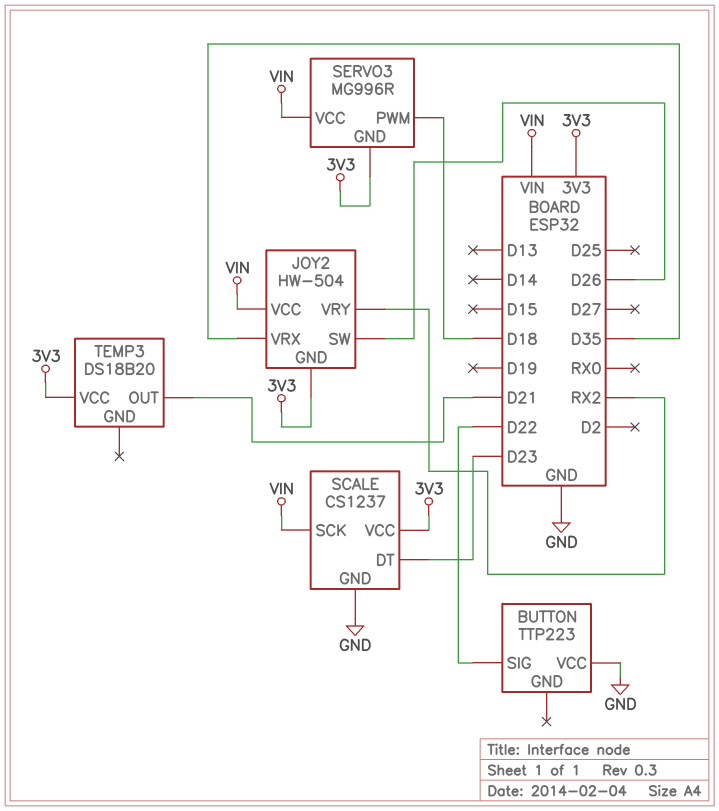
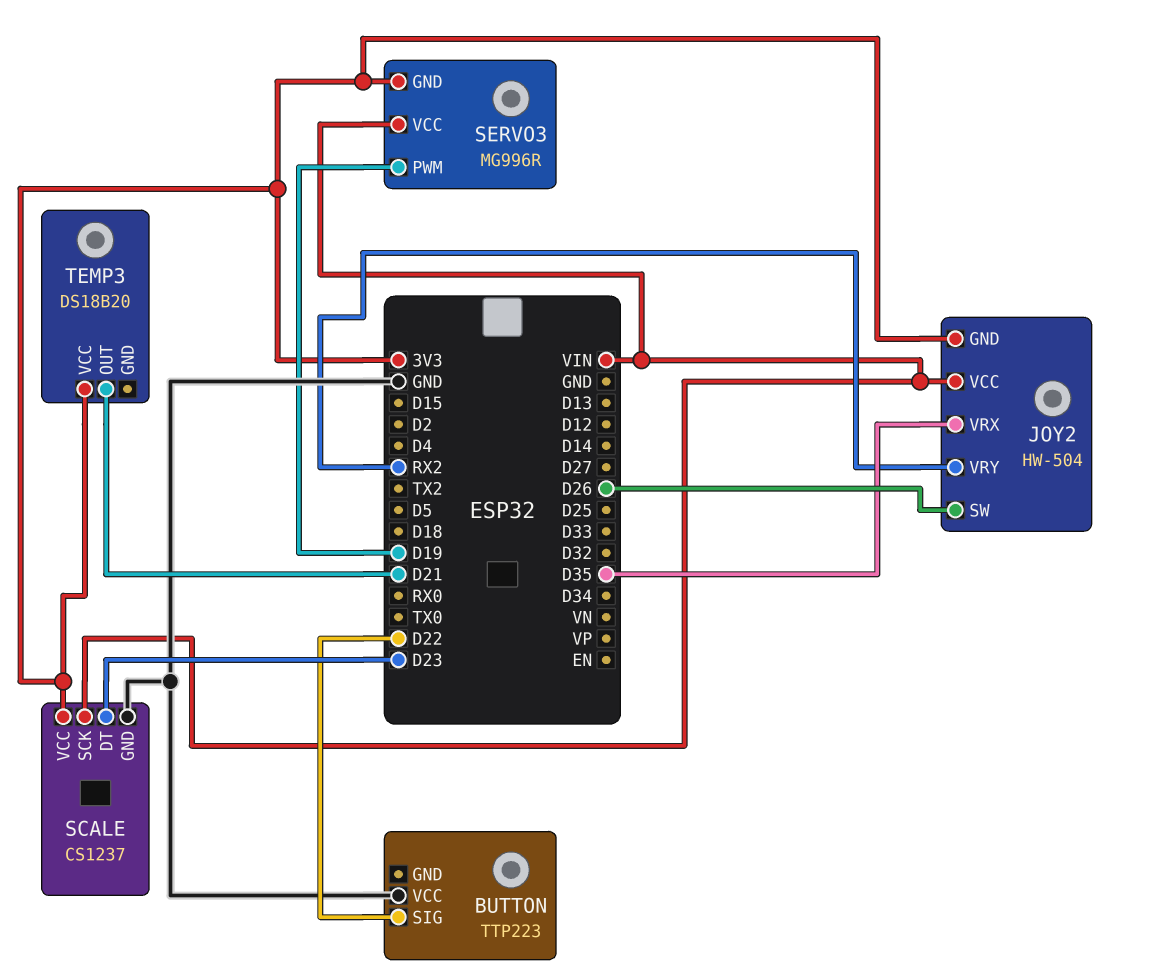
SERVO3 pin PWM: D18 -> D19

